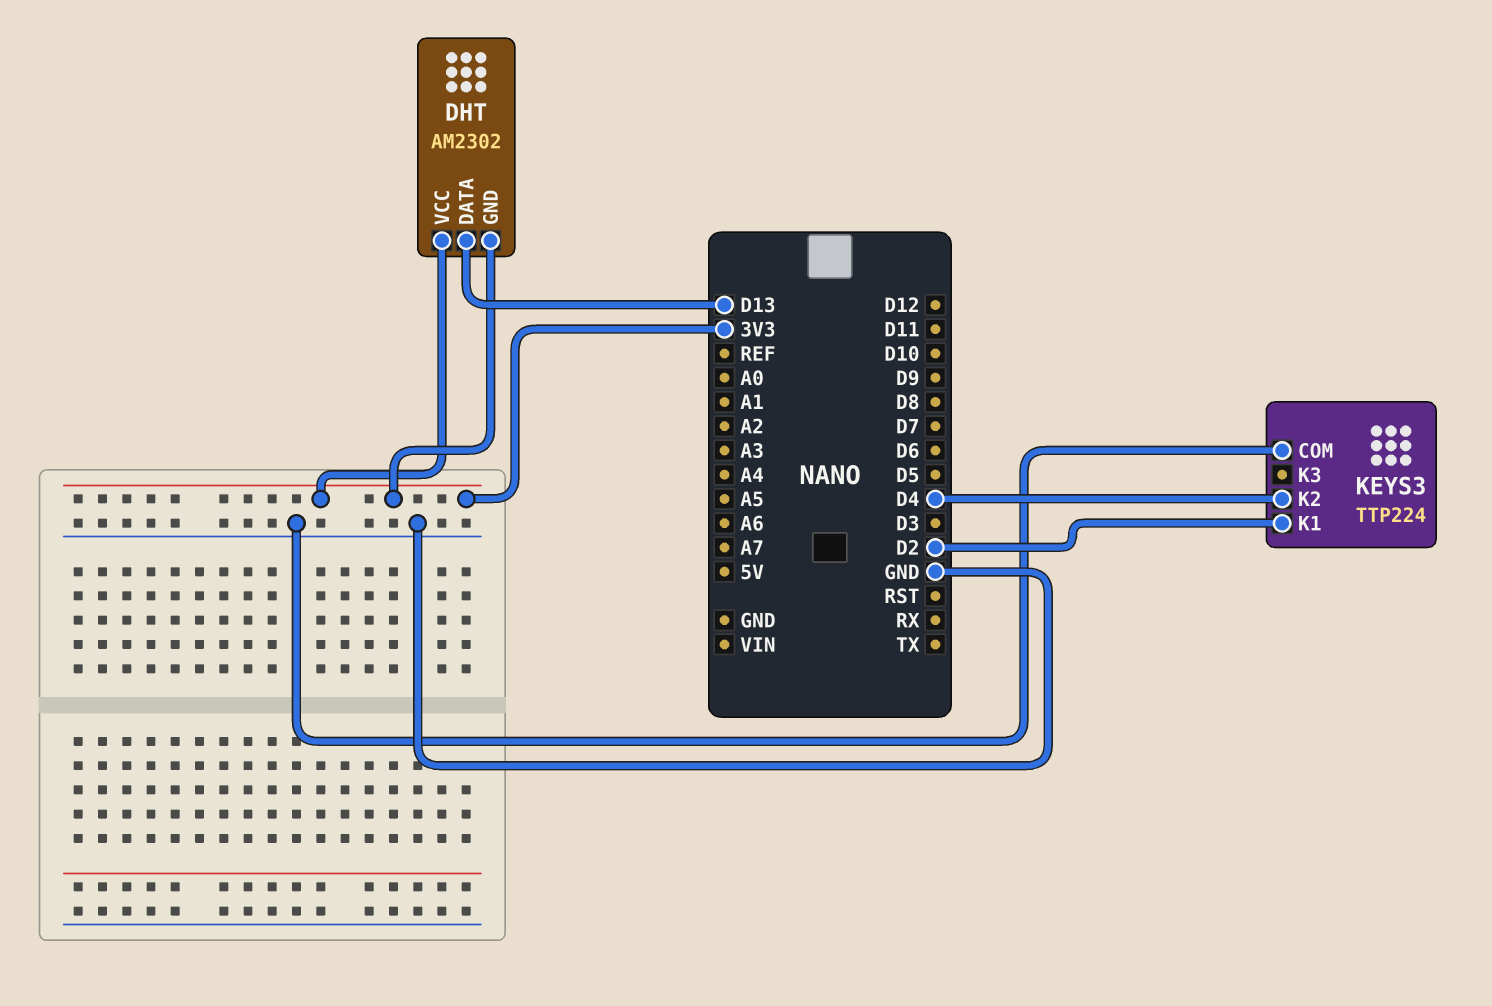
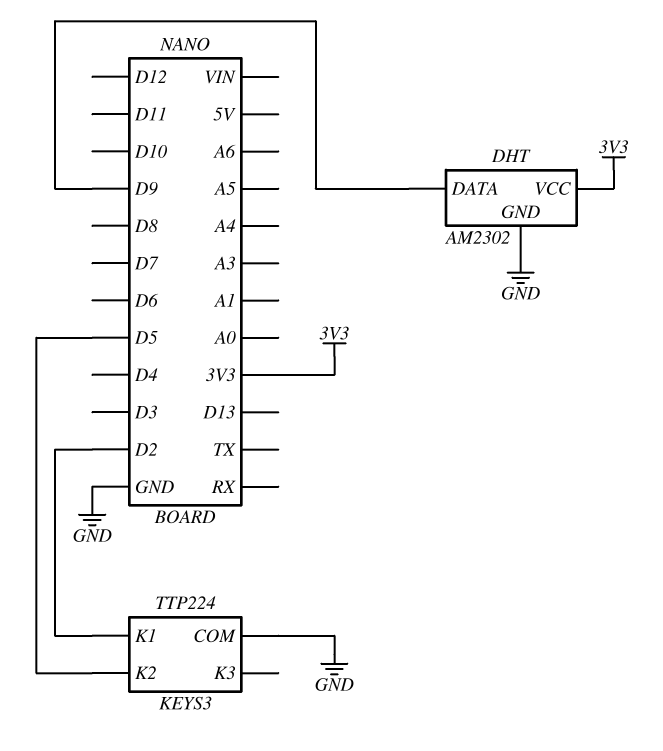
DHT pin DATA: D13 -> D9
DHT pin GND: 3V3 -> GND
KEYS3 pin K2: D4 -> D5

